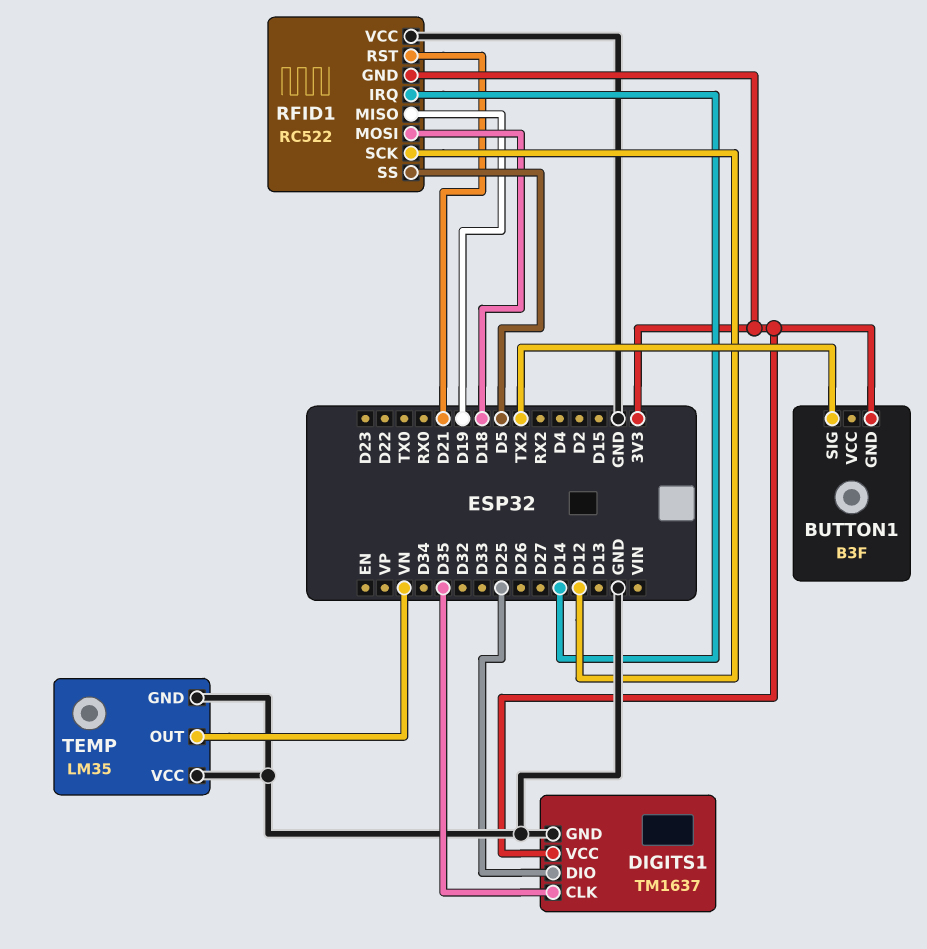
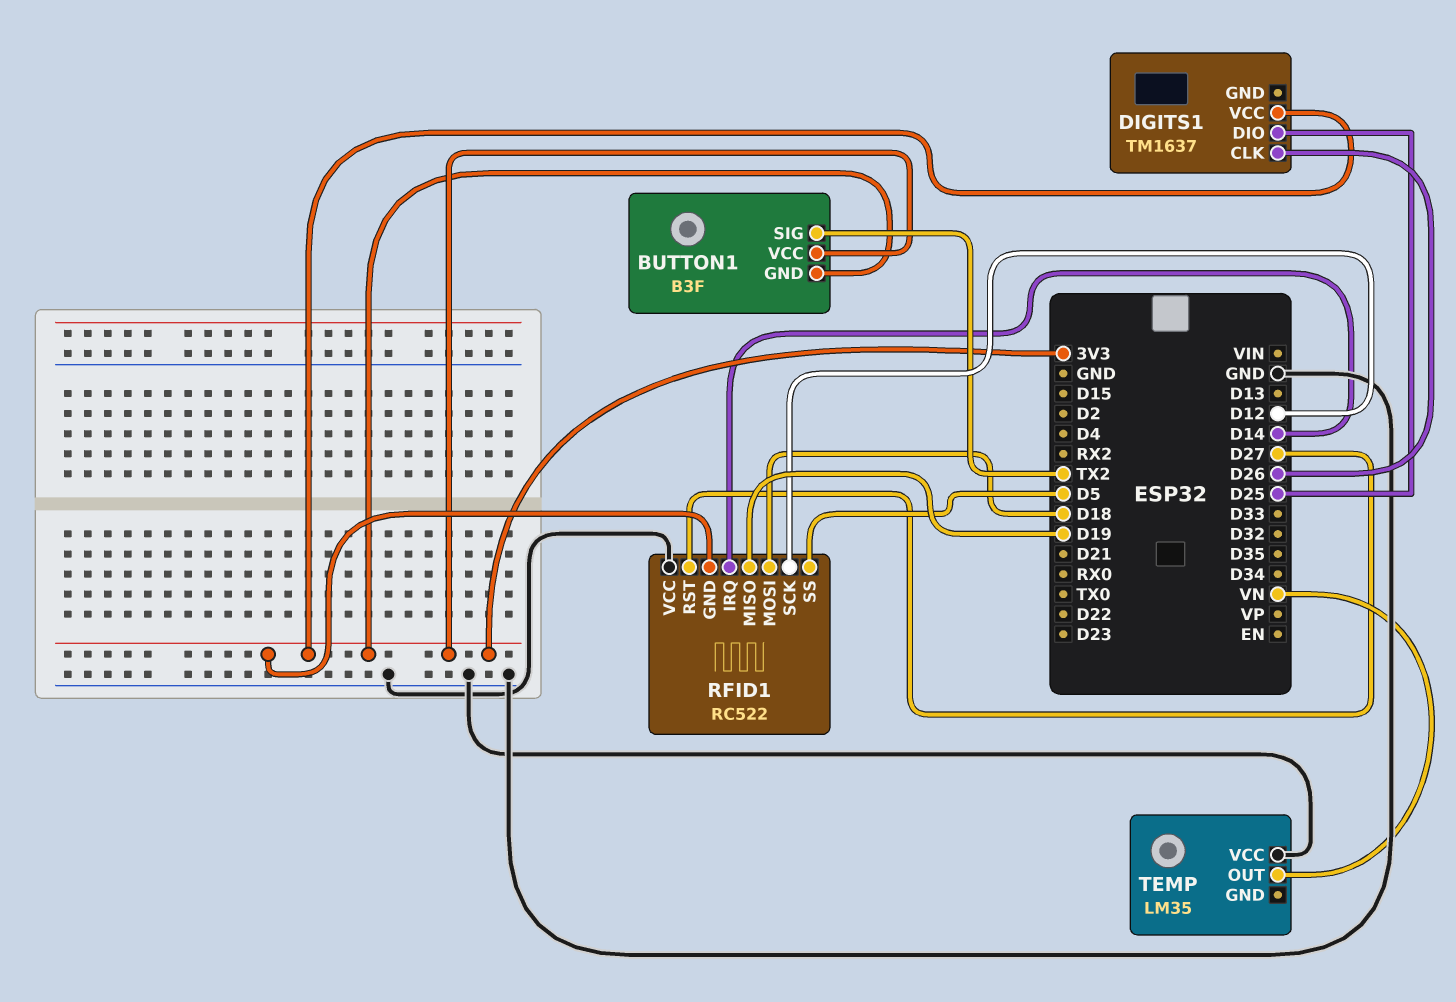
BUTTON1 pin VCC: none -> 3V3
DIGITS1 pin CLK: D35 -> D26
DIGITS1 pin GND: GND -> none
RFID1 pin RST: D21 -> D27
TEMP pin GND: GND -> none

